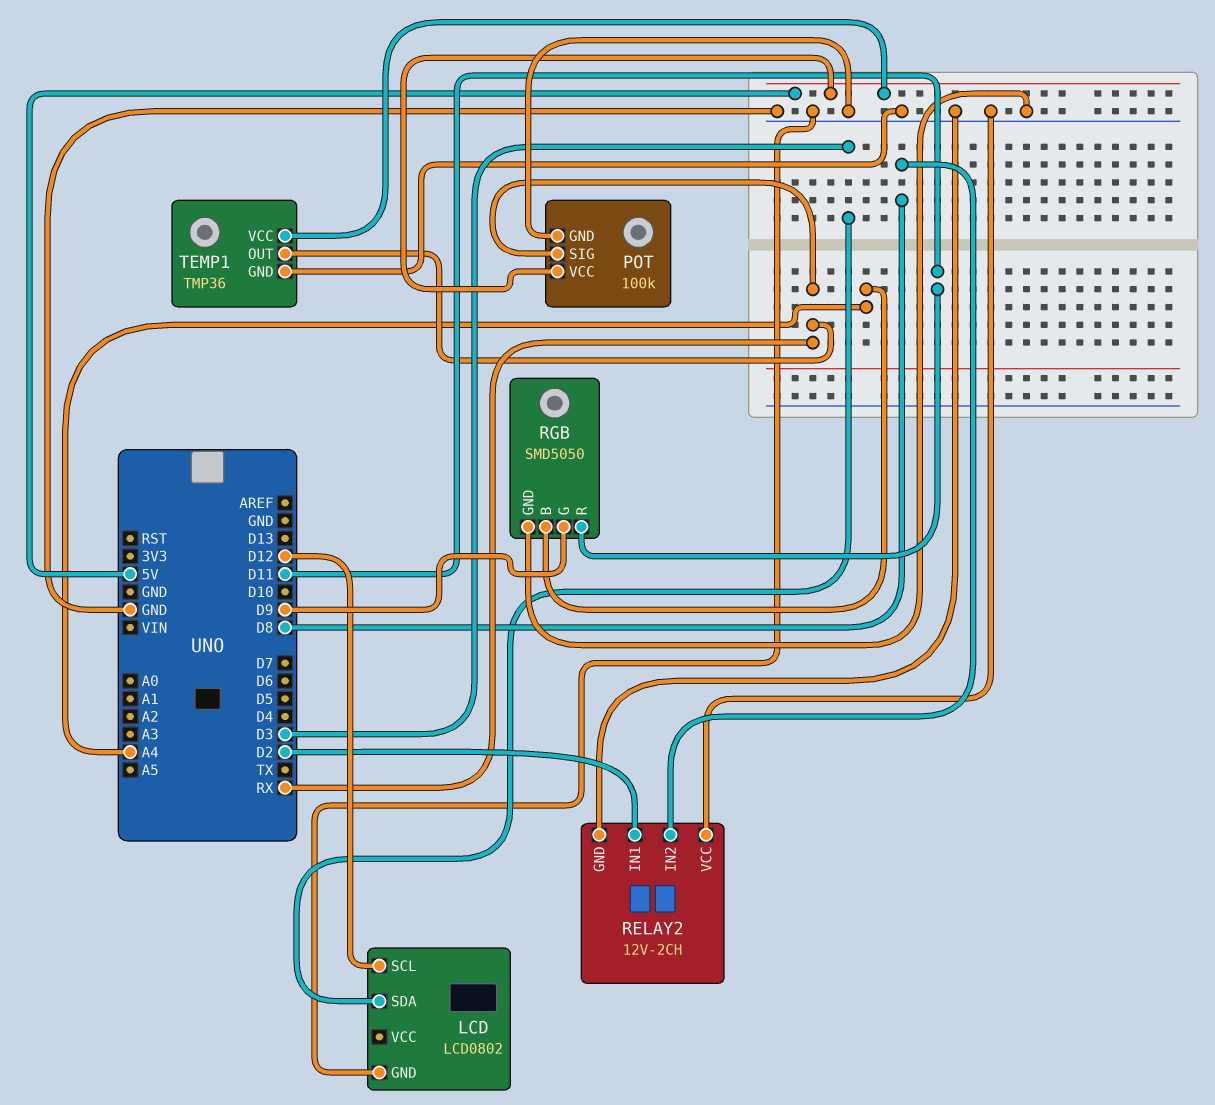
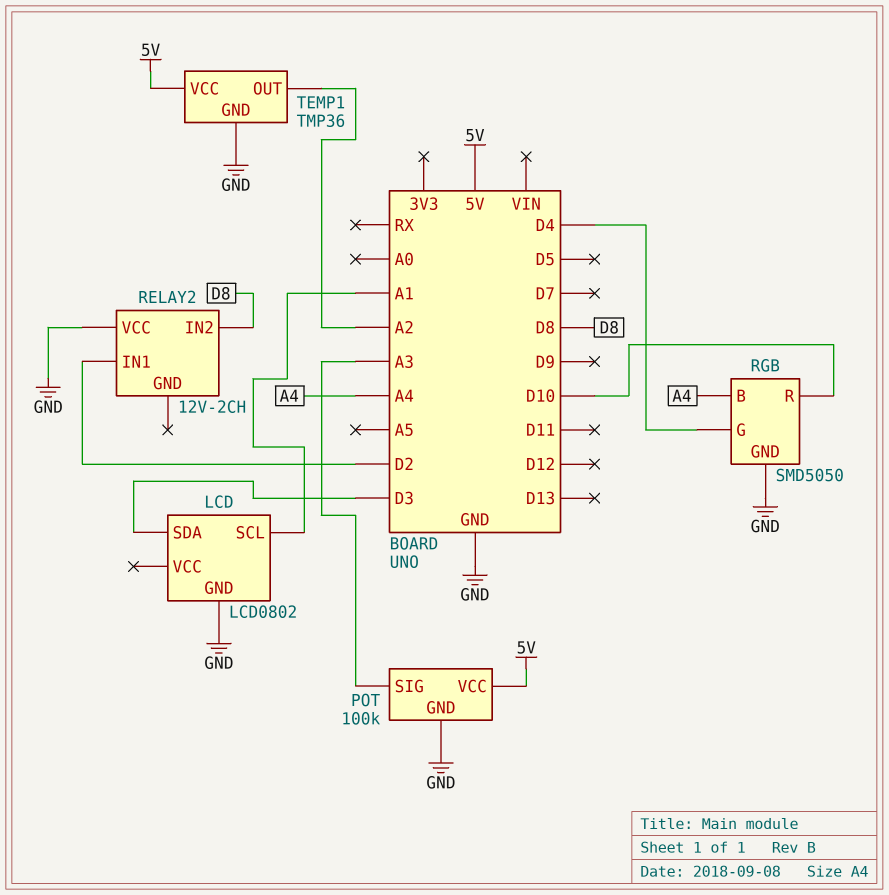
LCD pin SCL: D12 -> A1
POT pin SIG: RX -> A3
RELAY2 pin GND: GND -> none
RGB pin G: D9 -> D4
RGB pin R: D11 -> D10
TEMP1 pin OUT: RX -> A2

